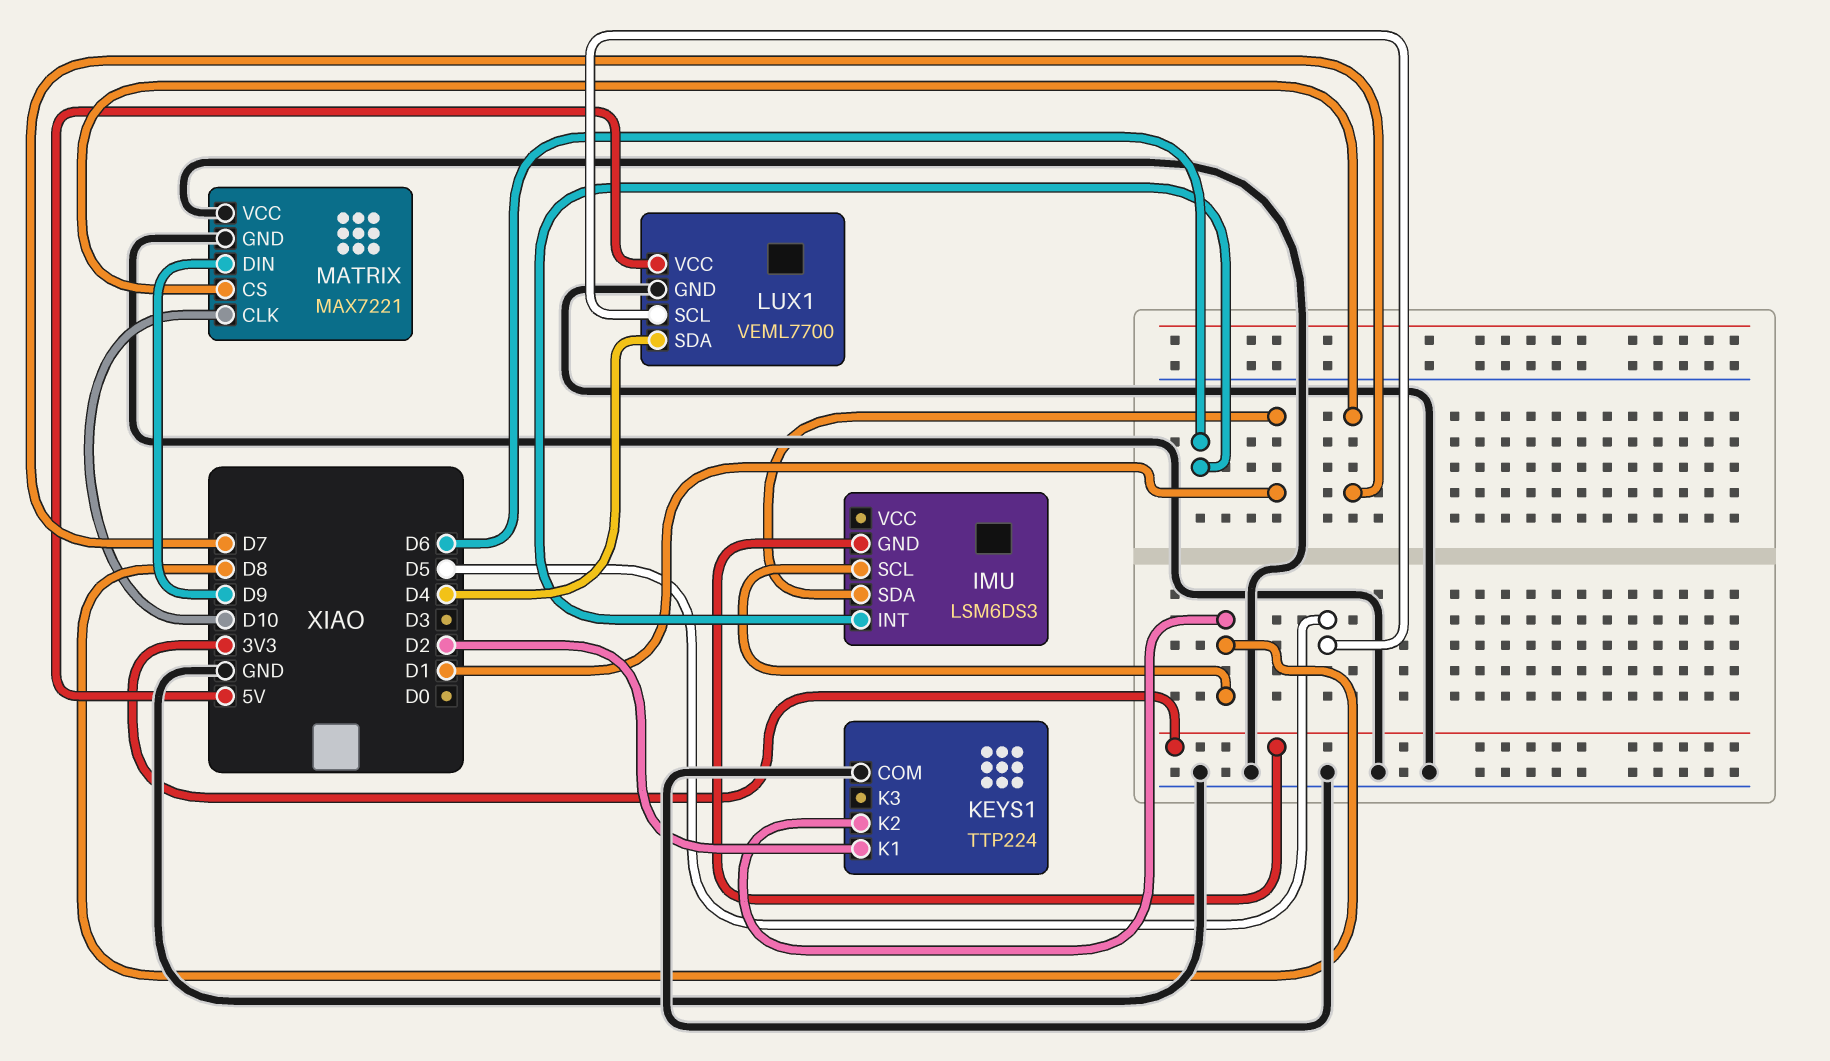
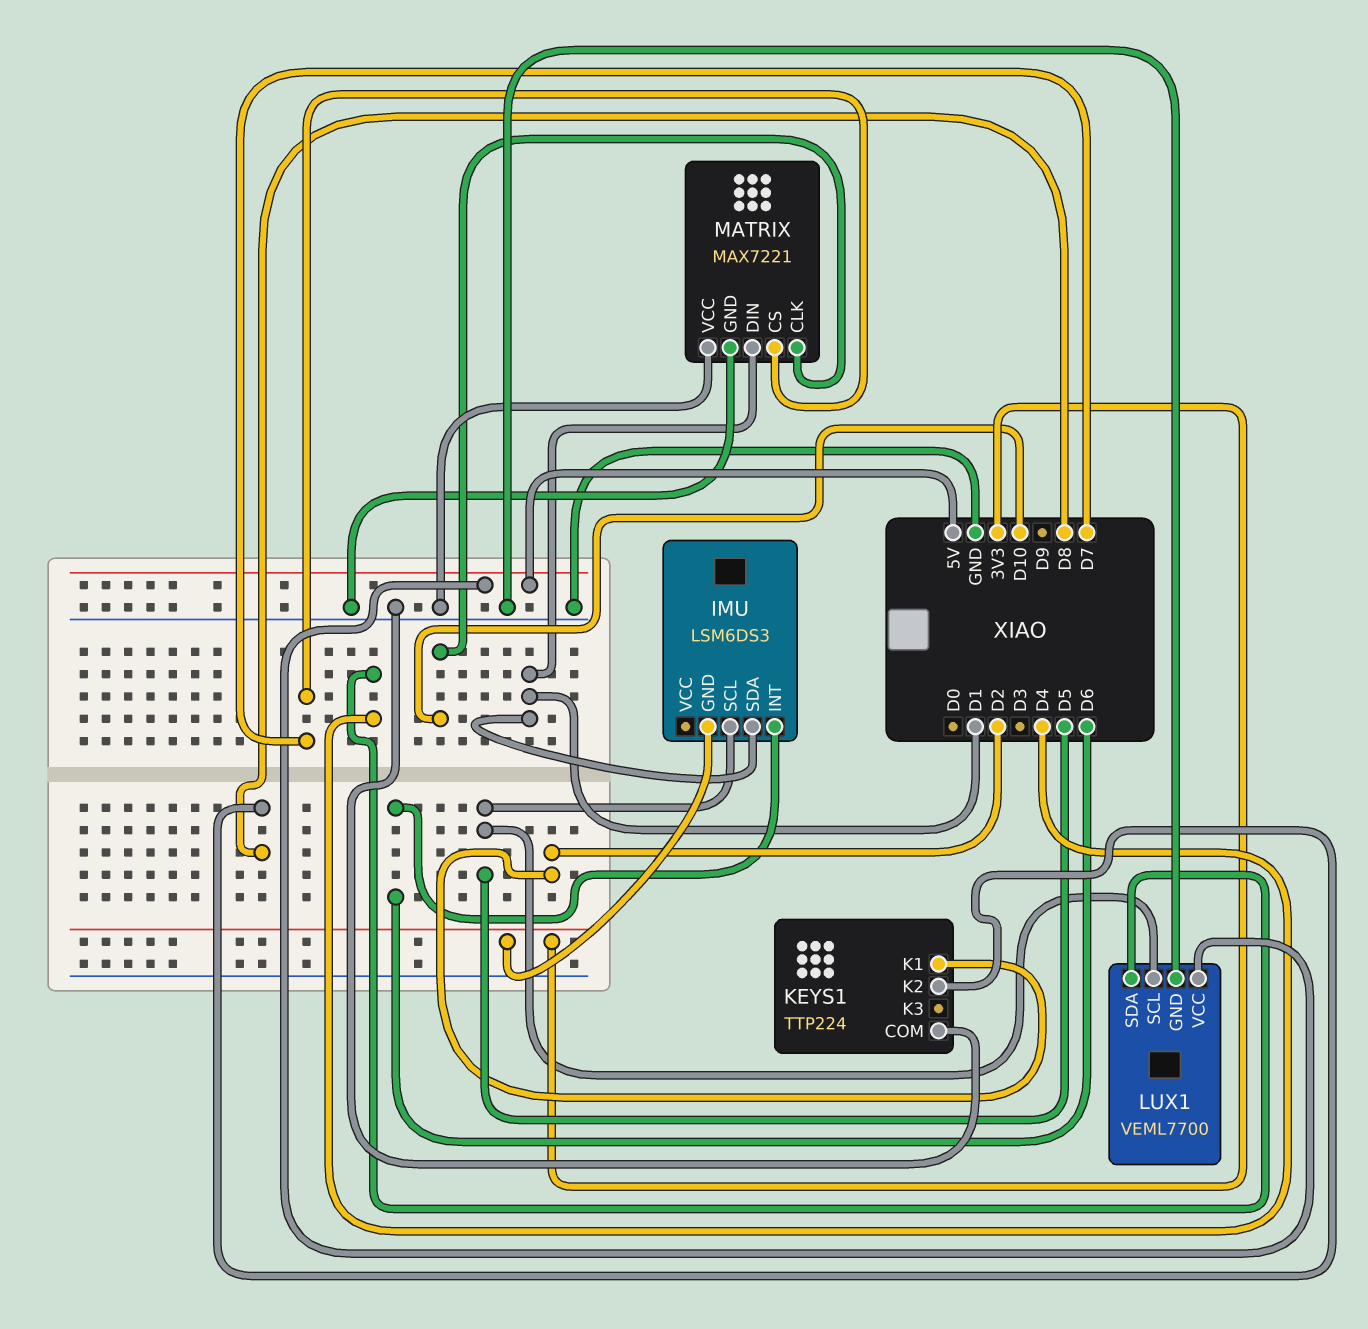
IMU pin SCL: D8 -> D5
MATRIX pin DIN: D9 -> D1

